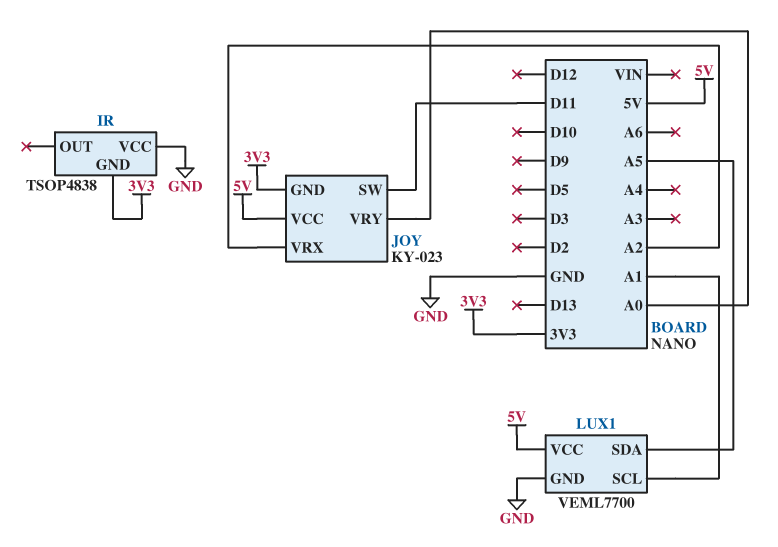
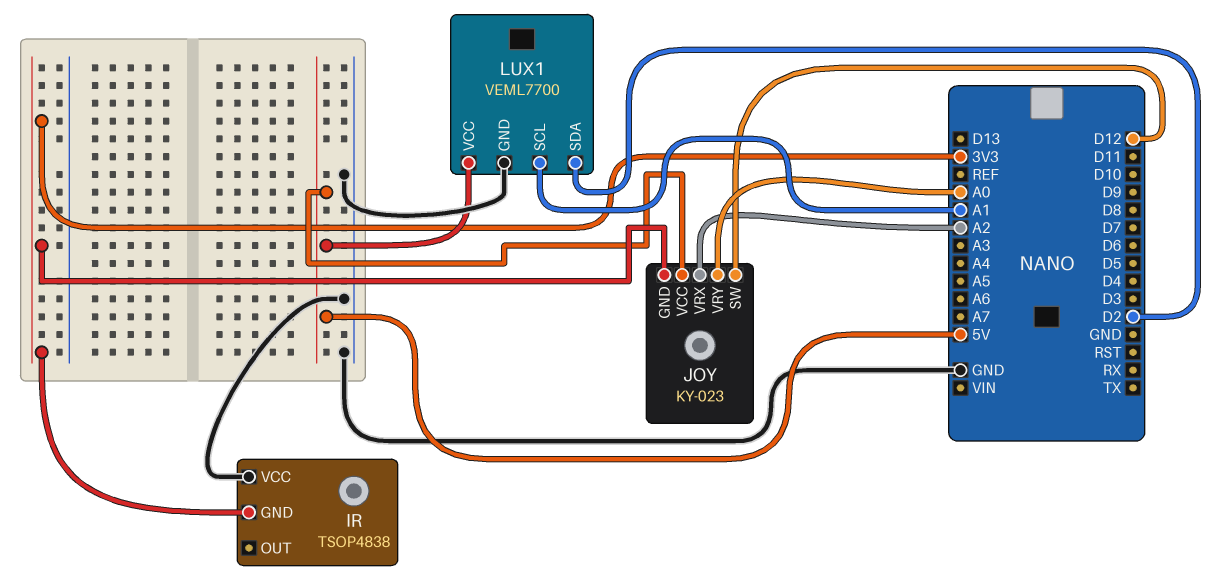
JOY pin SW: D11 -> D12
LUX1 pin SDA: A5 -> D2

